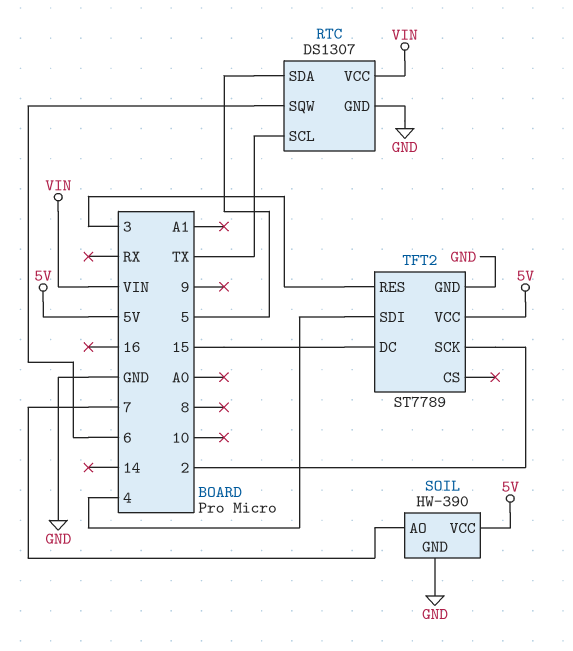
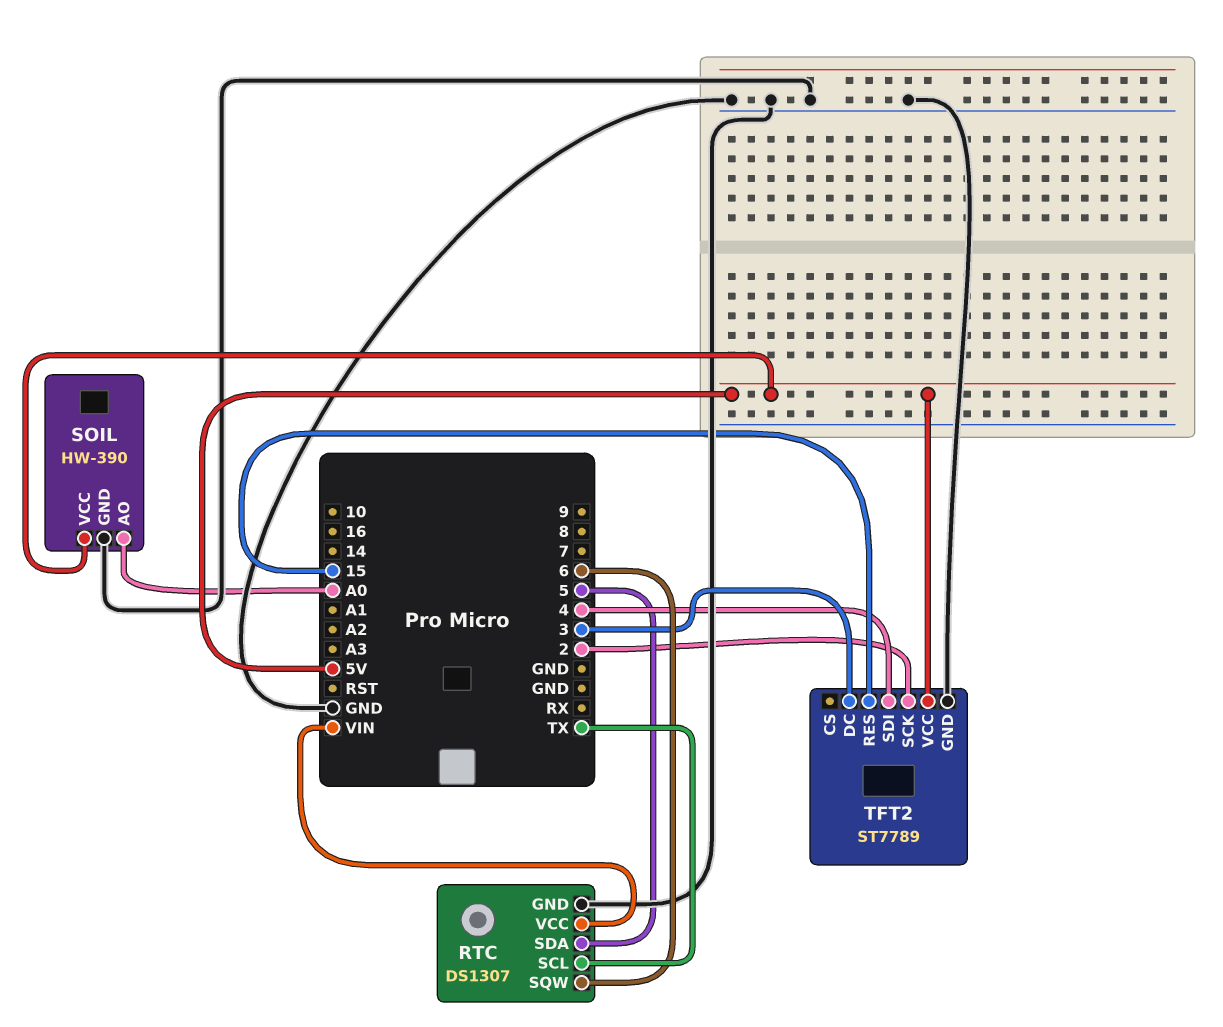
SOIL pin AO: 7 -> A0
TFT2 pin DC: 15 -> 3
TFT2 pin RES: 3 -> 15

